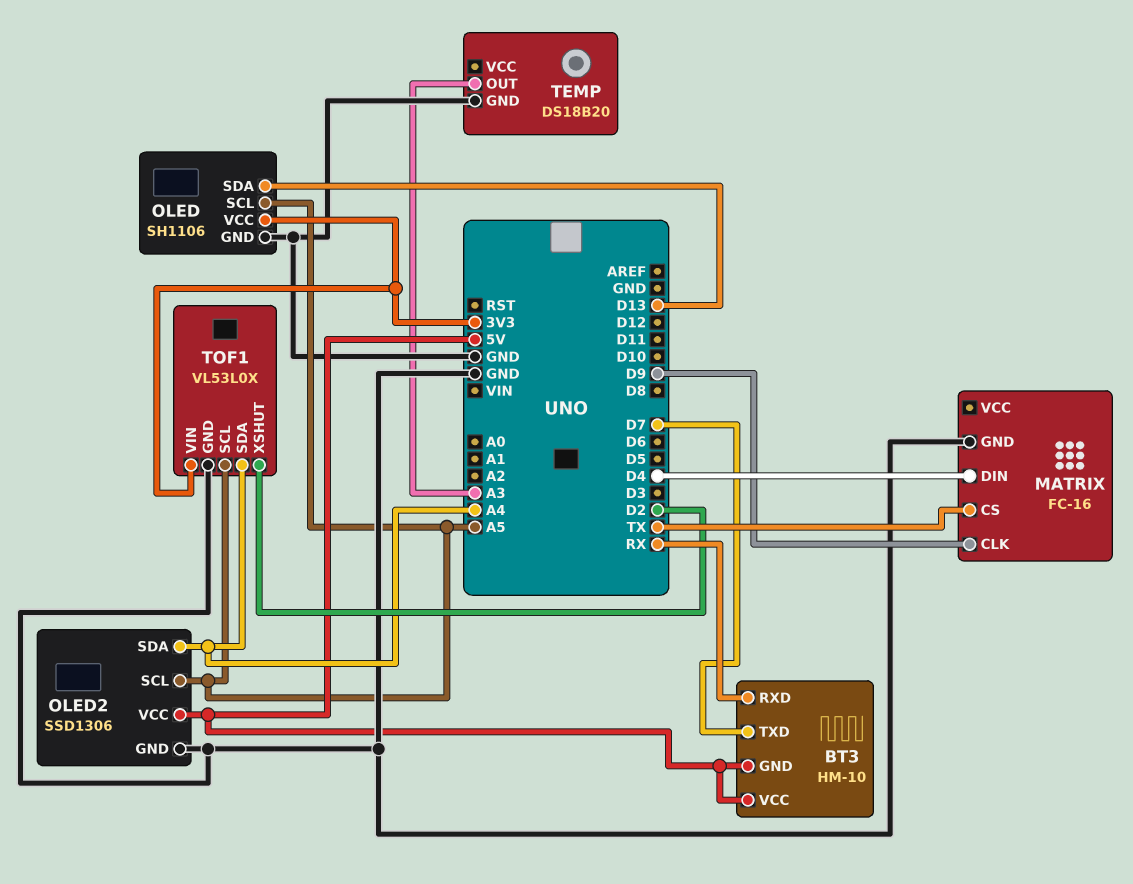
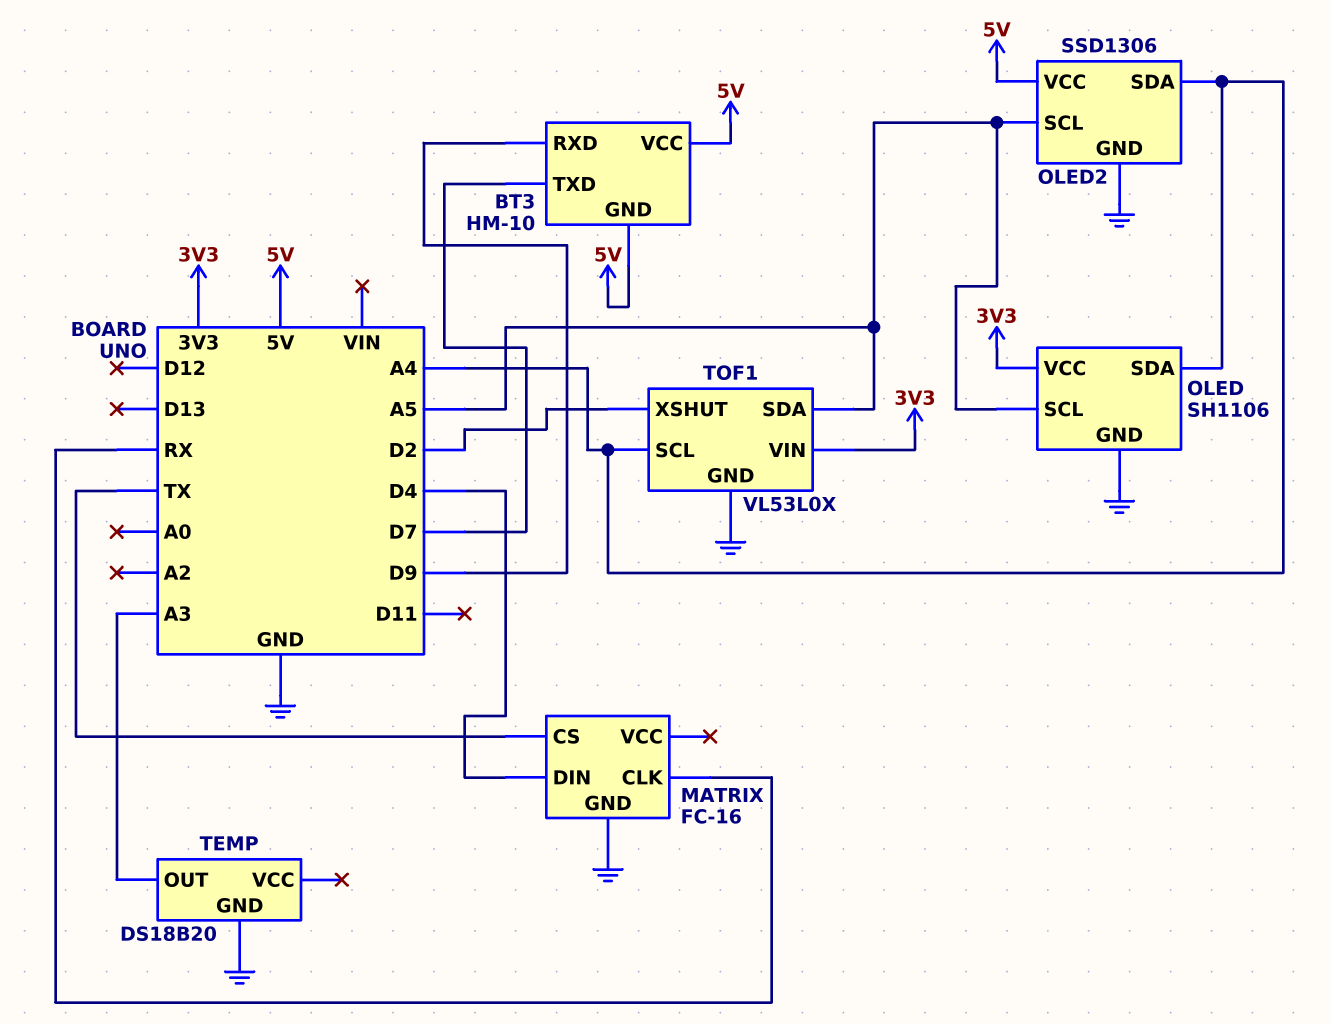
BT3 pin RXD: RX -> D9
MATRIX pin CLK: D9 -> RX
OLED pin SDA: D13 -> A4
TOF1 pin SCL: A5 -> A4
TOF1 pin SDA: A4 -> A5

